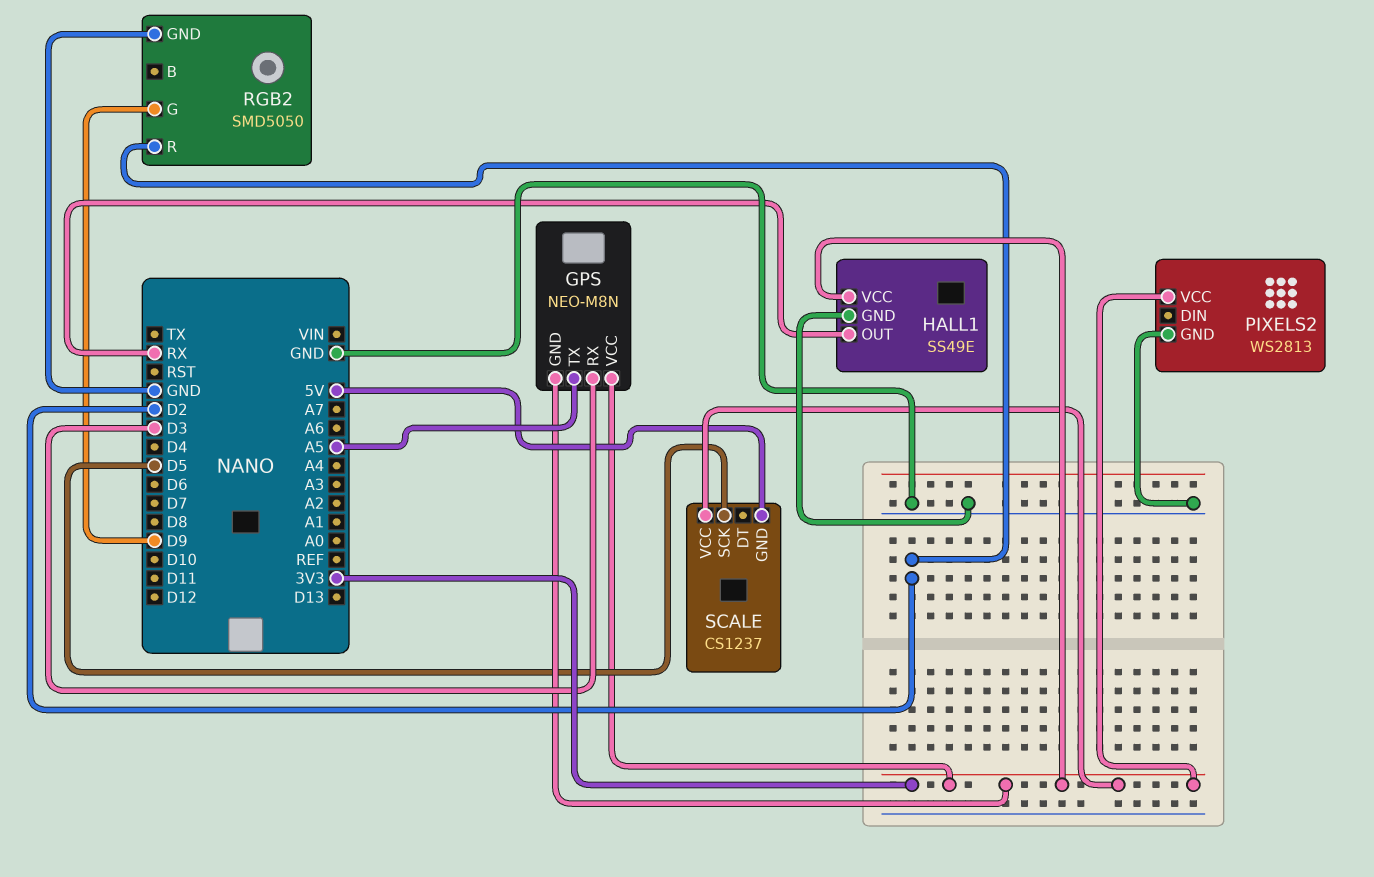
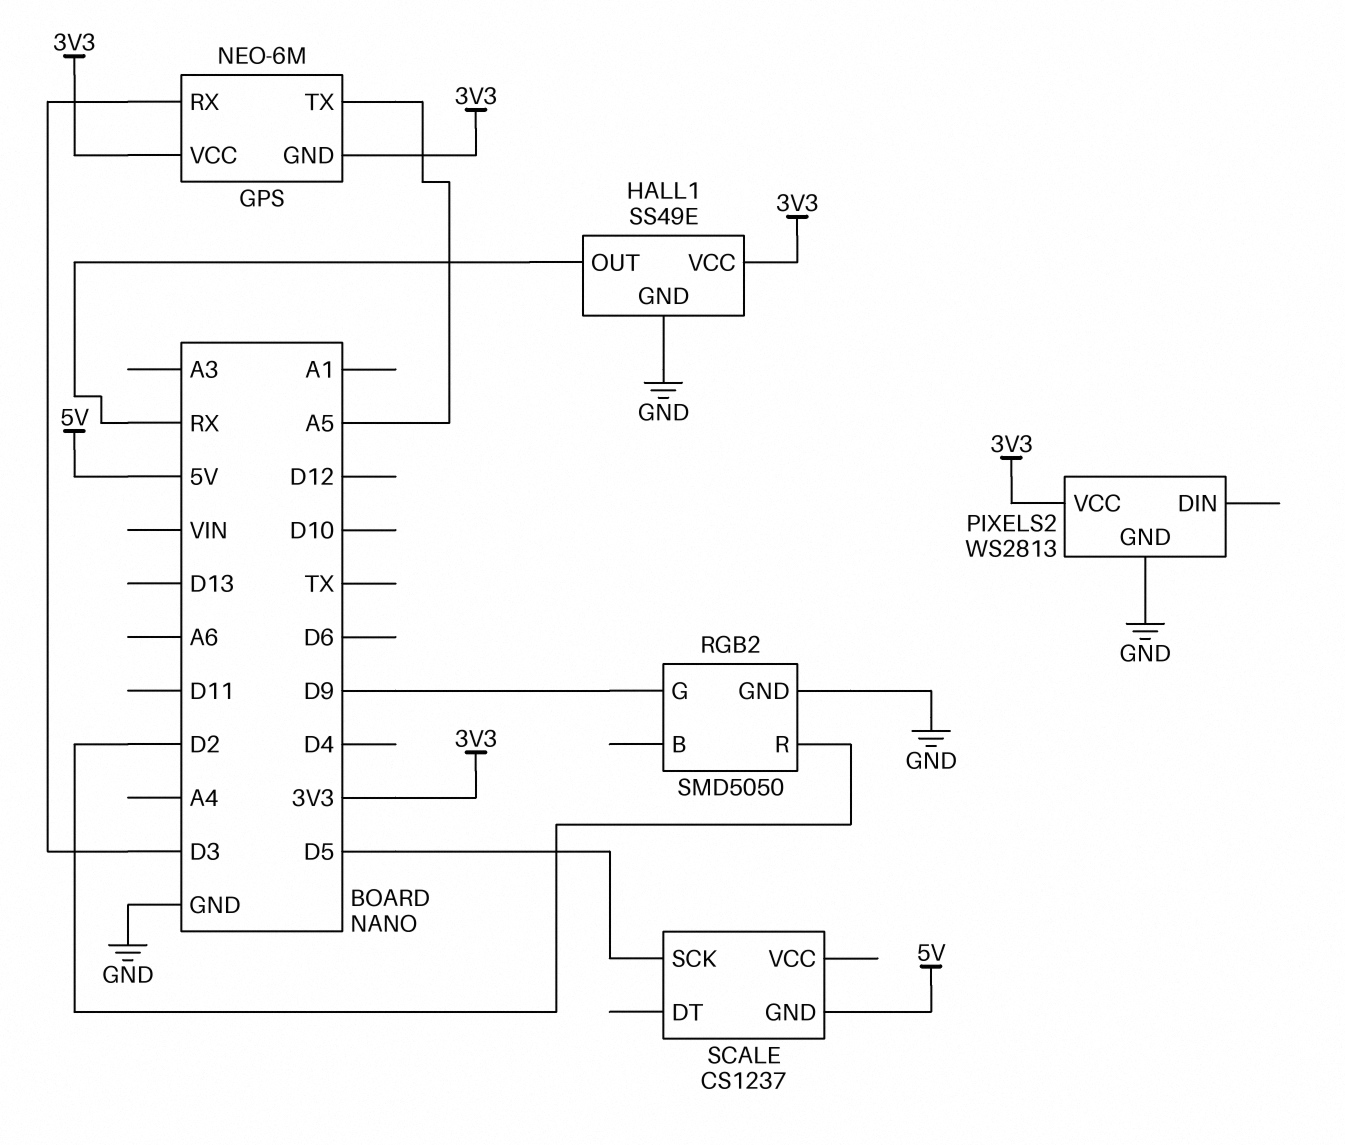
GPS: NEO-M8N -> NEO-6M
SCALE pin VCC: 3V3 -> none

